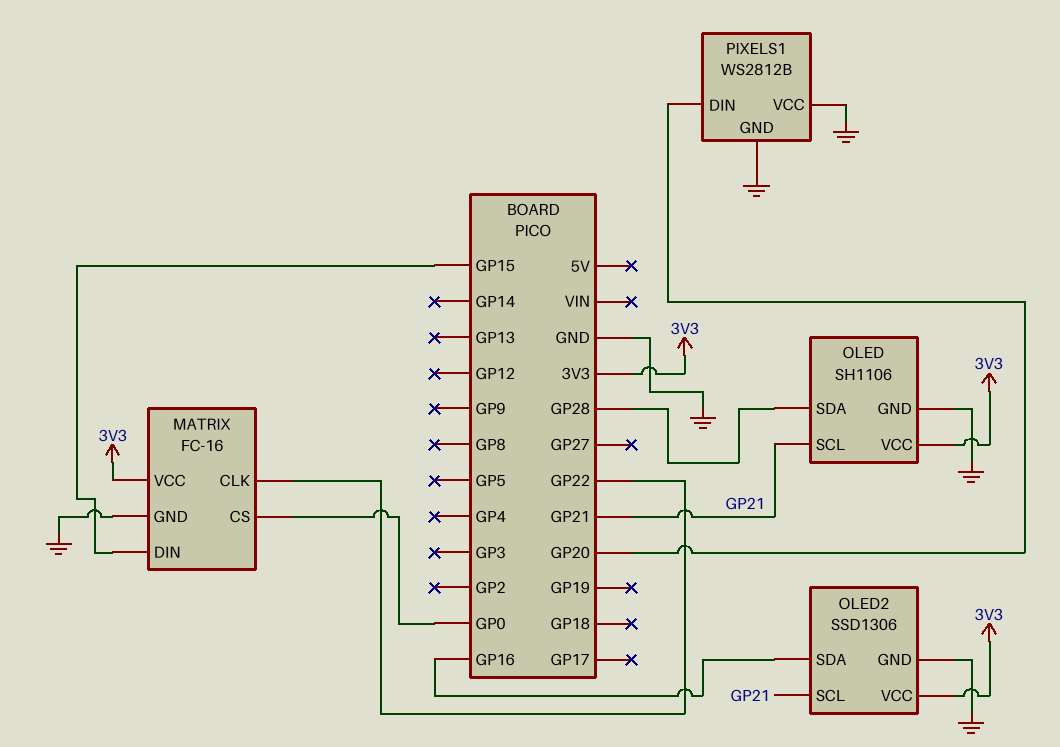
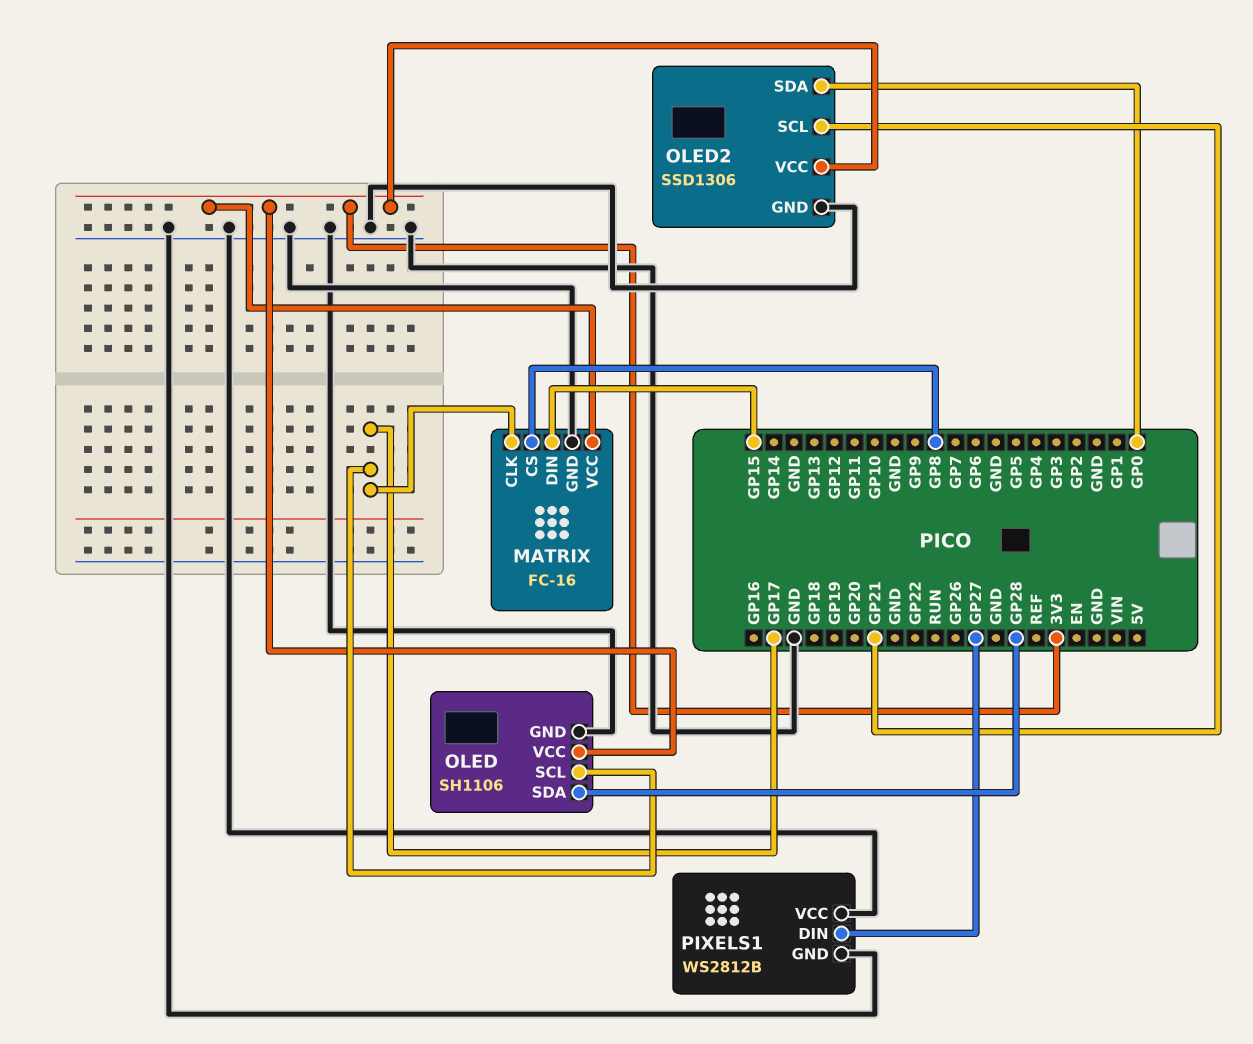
MATRIX pin CLK: GP22 -> GP17
MATRIX pin CS: GP0 -> GP8
OLED pin SCL: GP21 -> GP17
OLED2 pin SDA: GP16 -> GP0
PIXELS1 pin DIN: GP20 -> GP27

